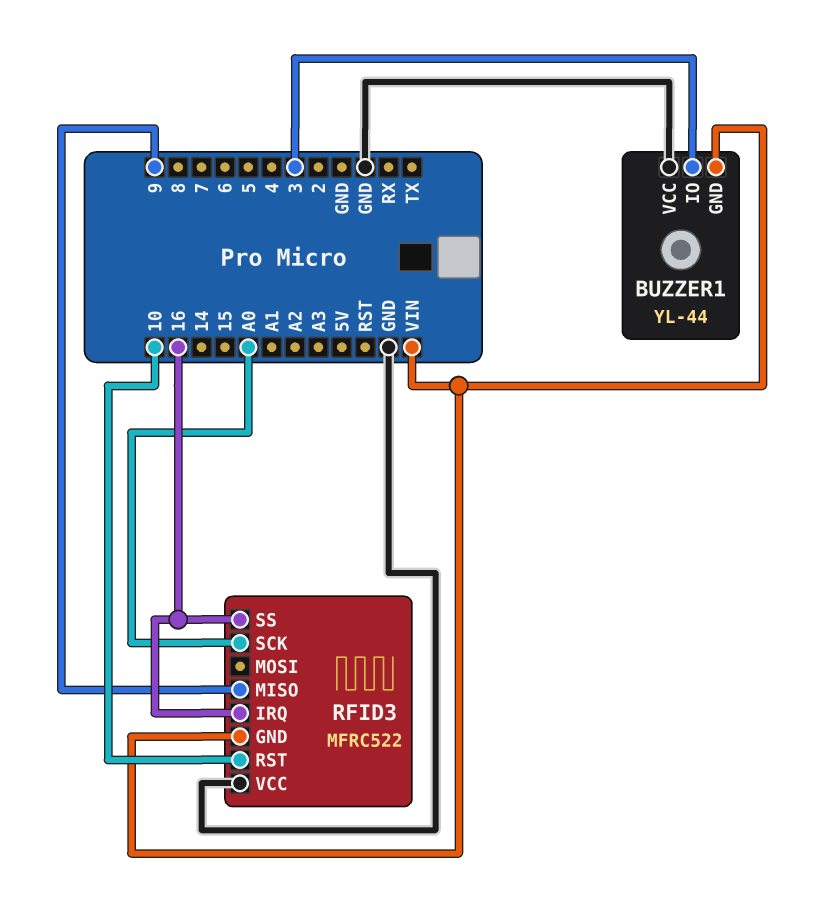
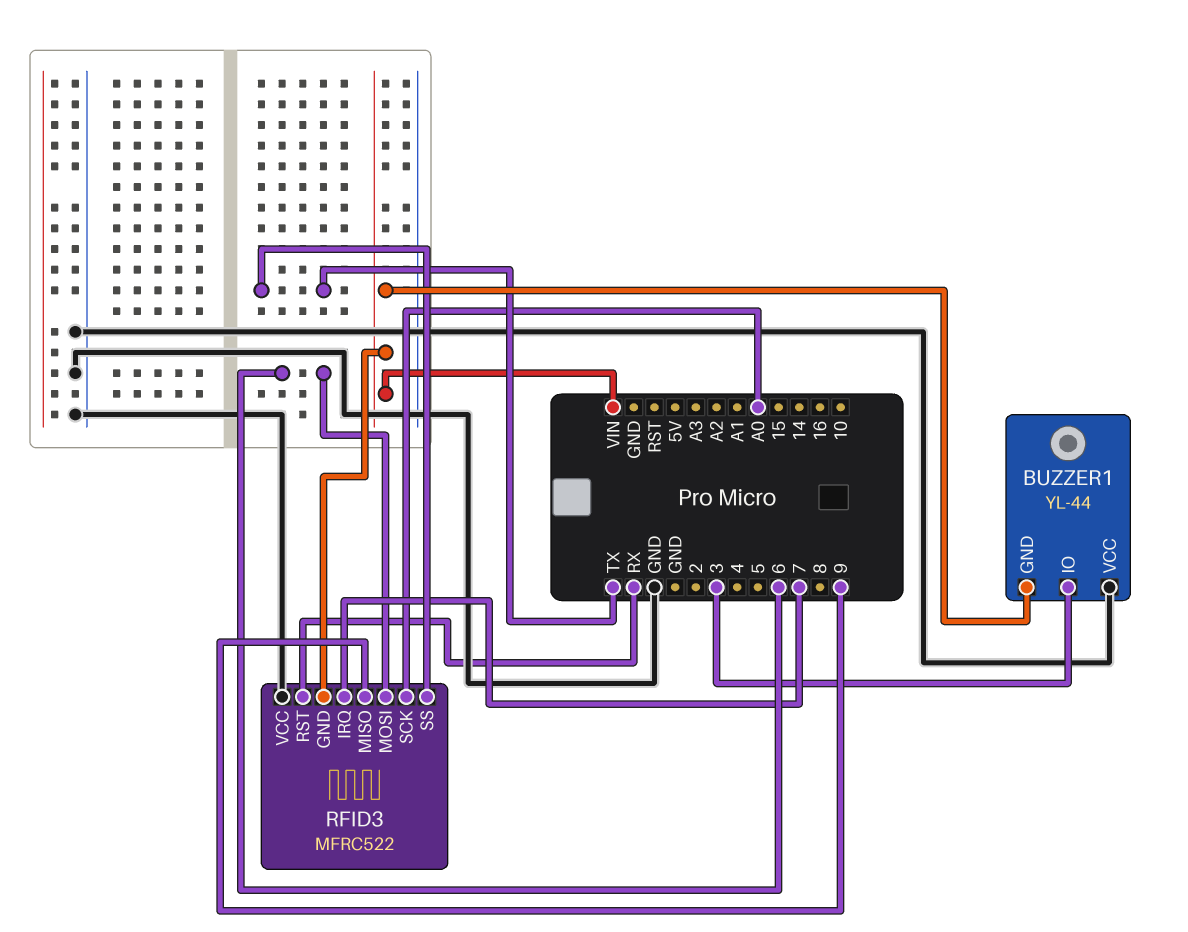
RFID3 pin IRQ: 16 -> 7
RFID3 pin MOSI: none -> 6
RFID3 pin RST: 10 -> RX
RFID3 pin SS: 16 -> TX

